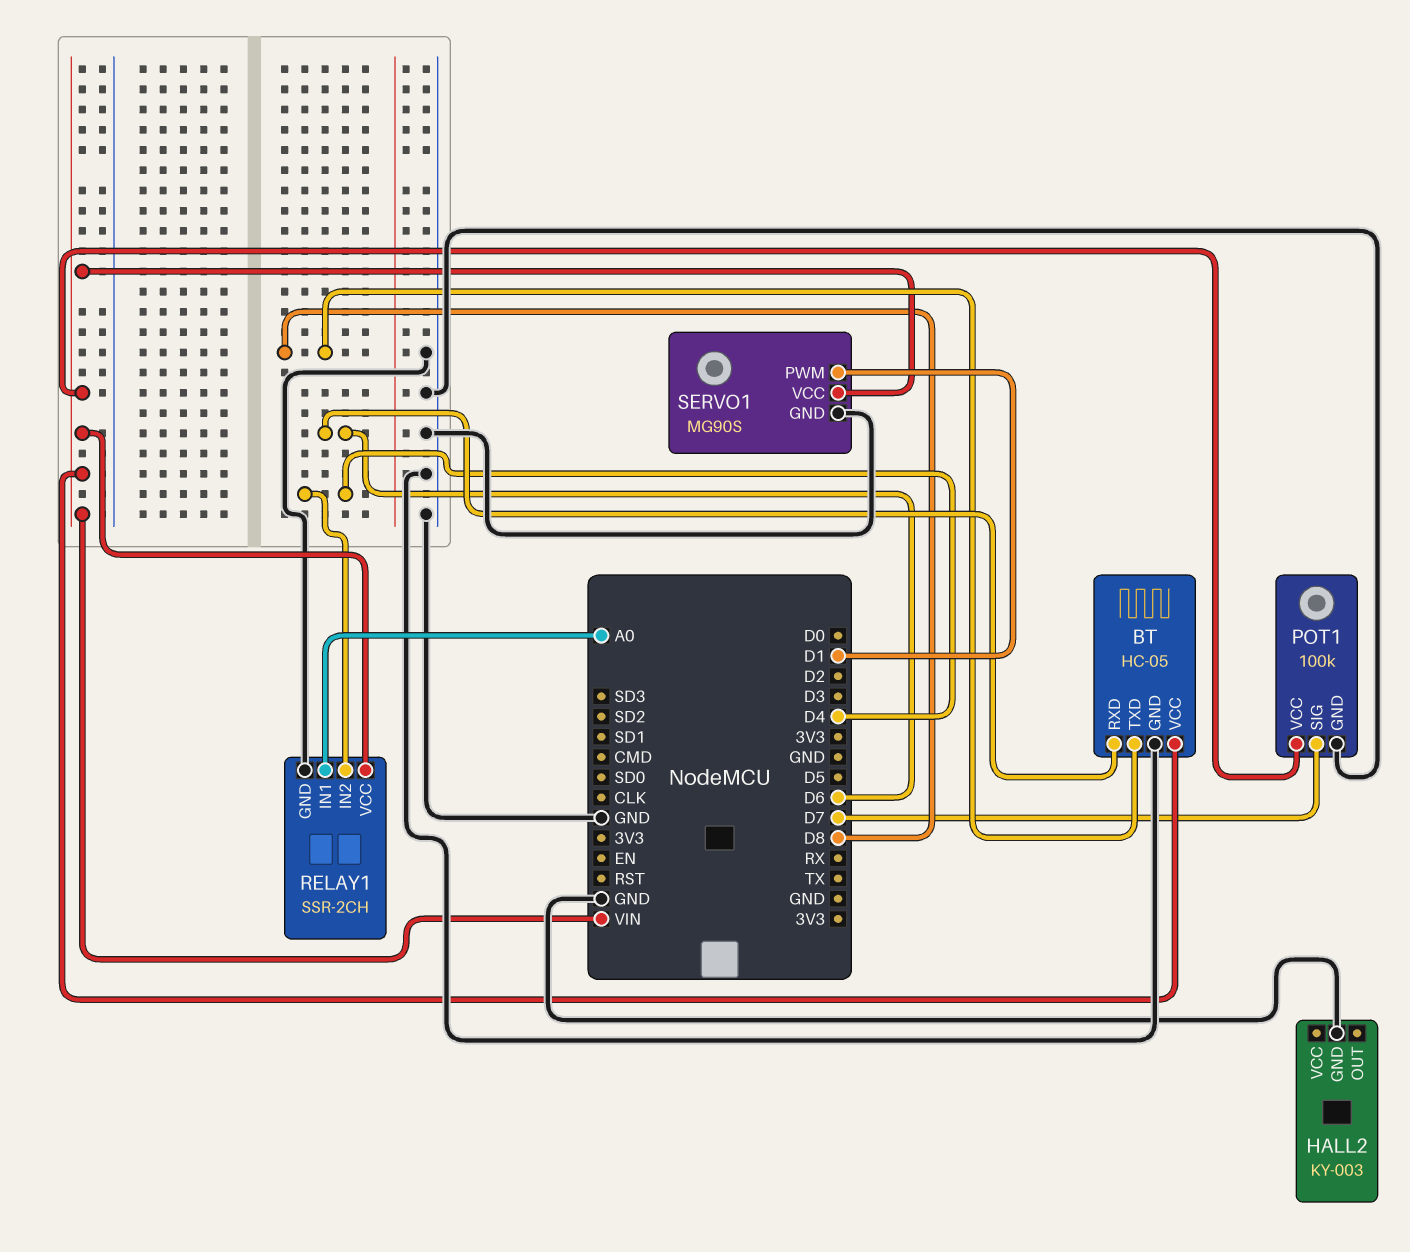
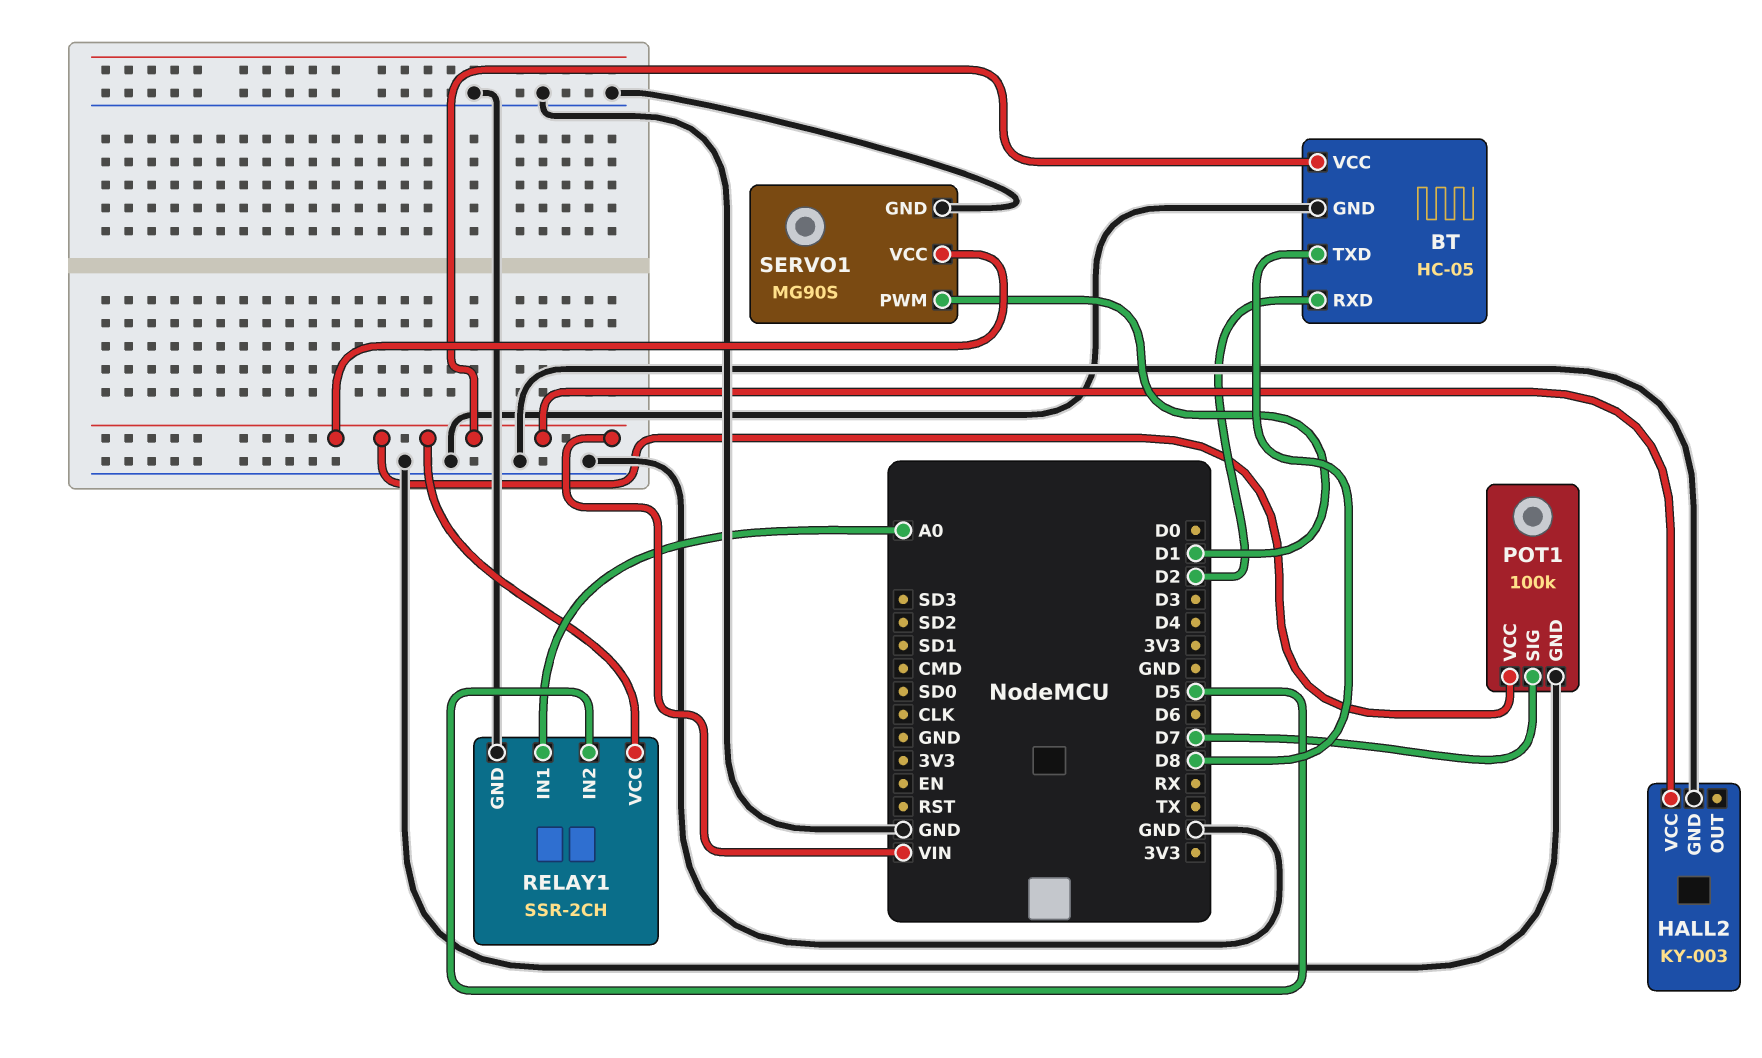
BT pin RXD: D6 -> D2
HALL2 pin VCC: none -> VIN
RELAY1 pin IN2: D4 -> D5

